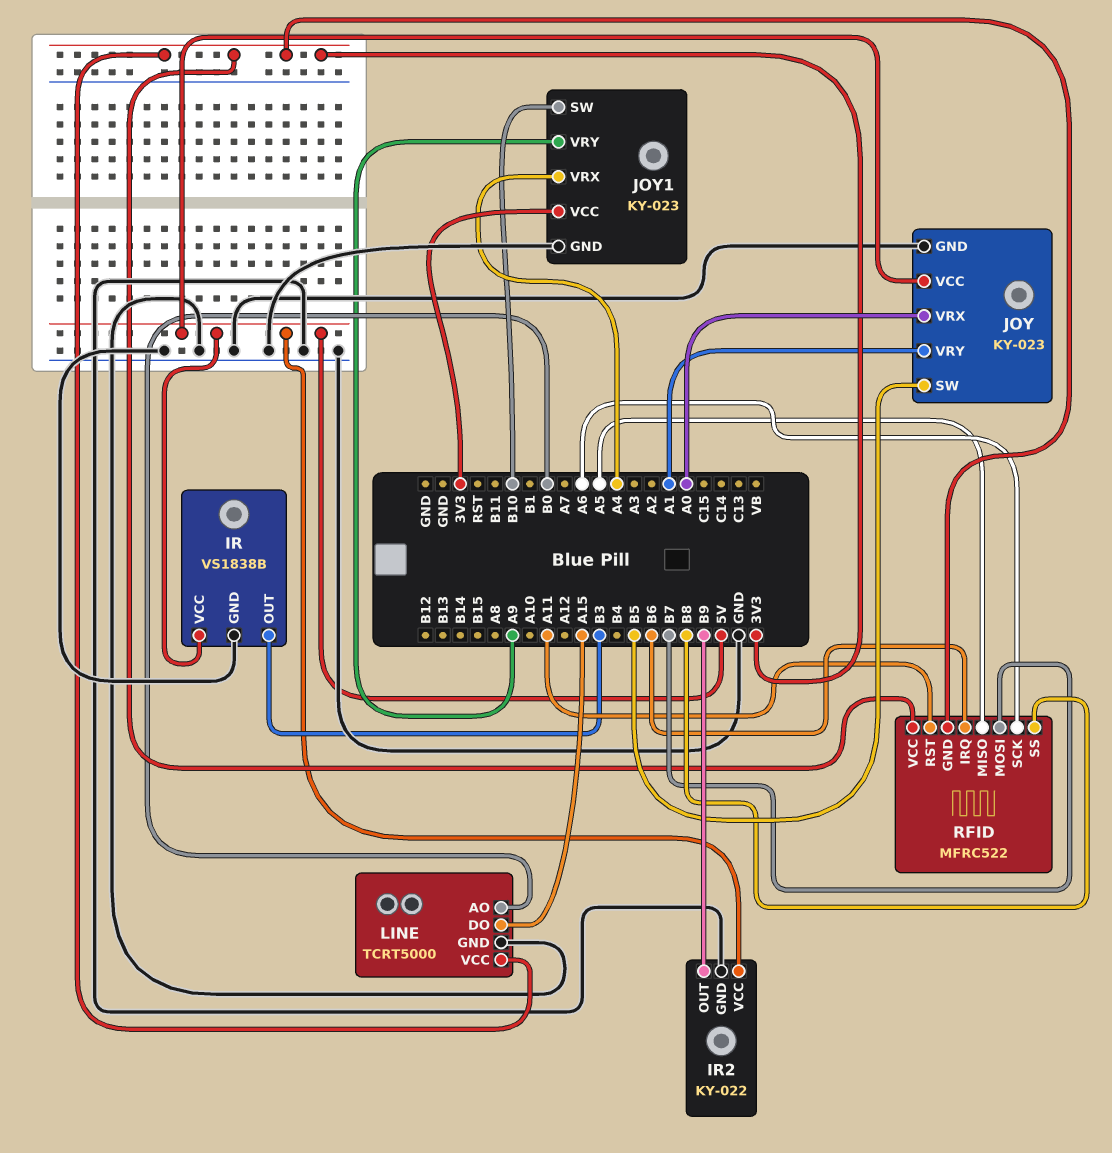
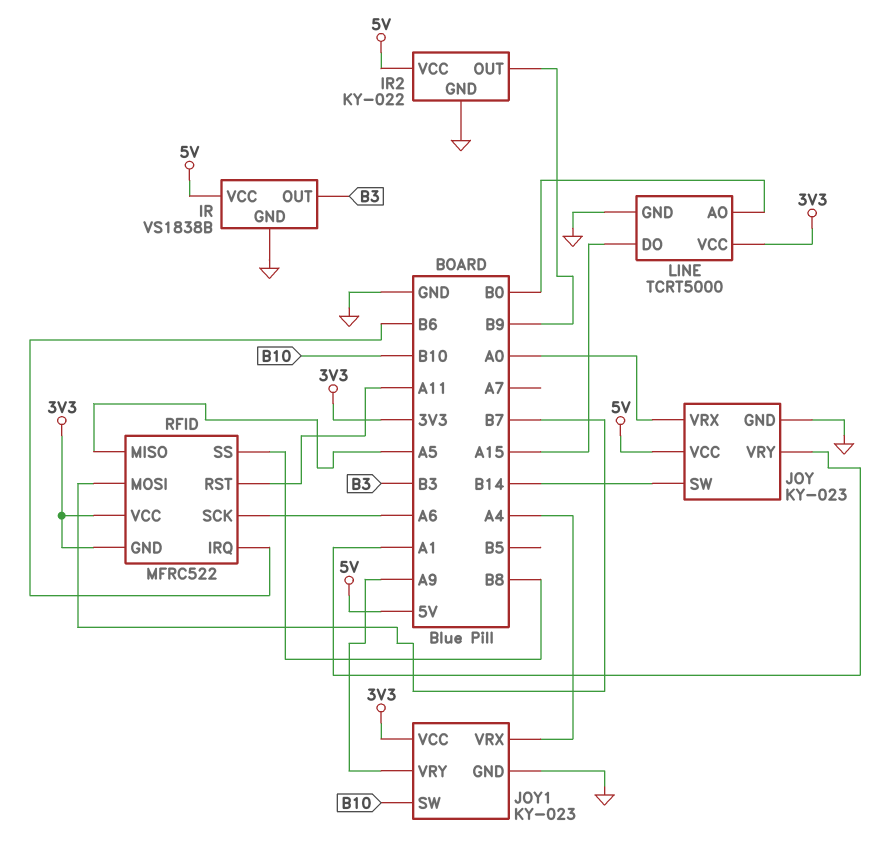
JOY pin SW: B5 -> B14

